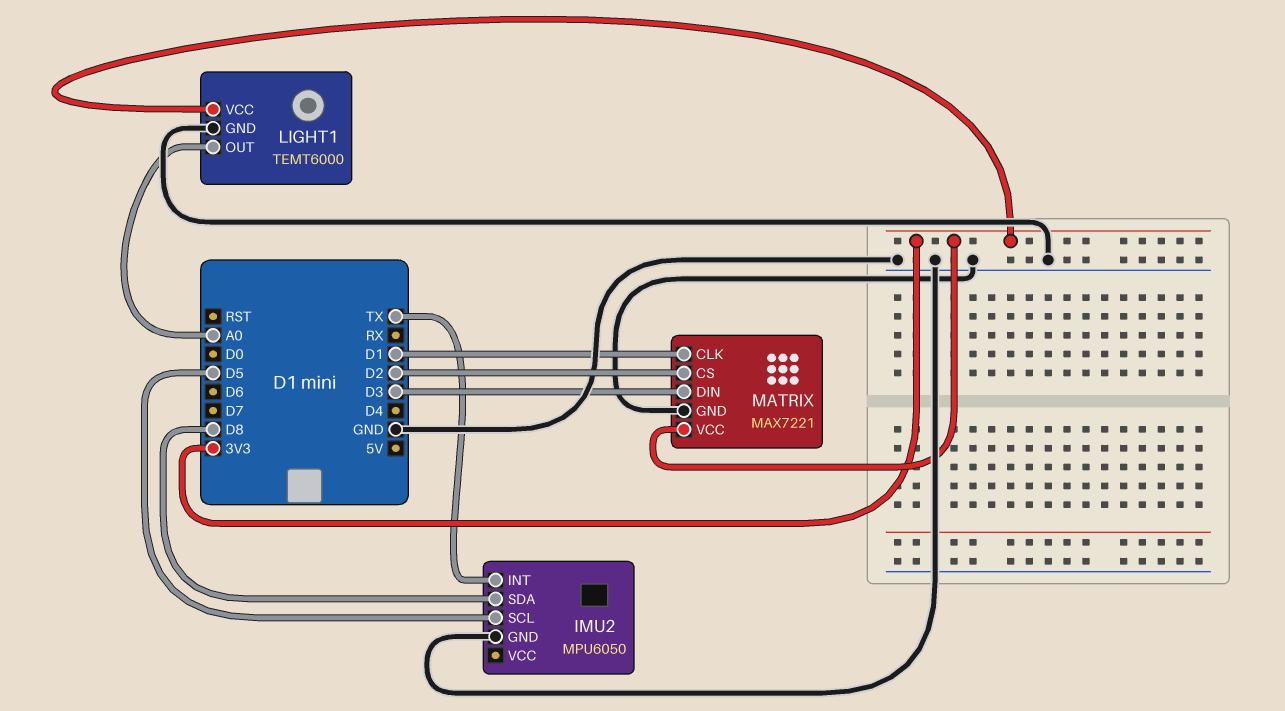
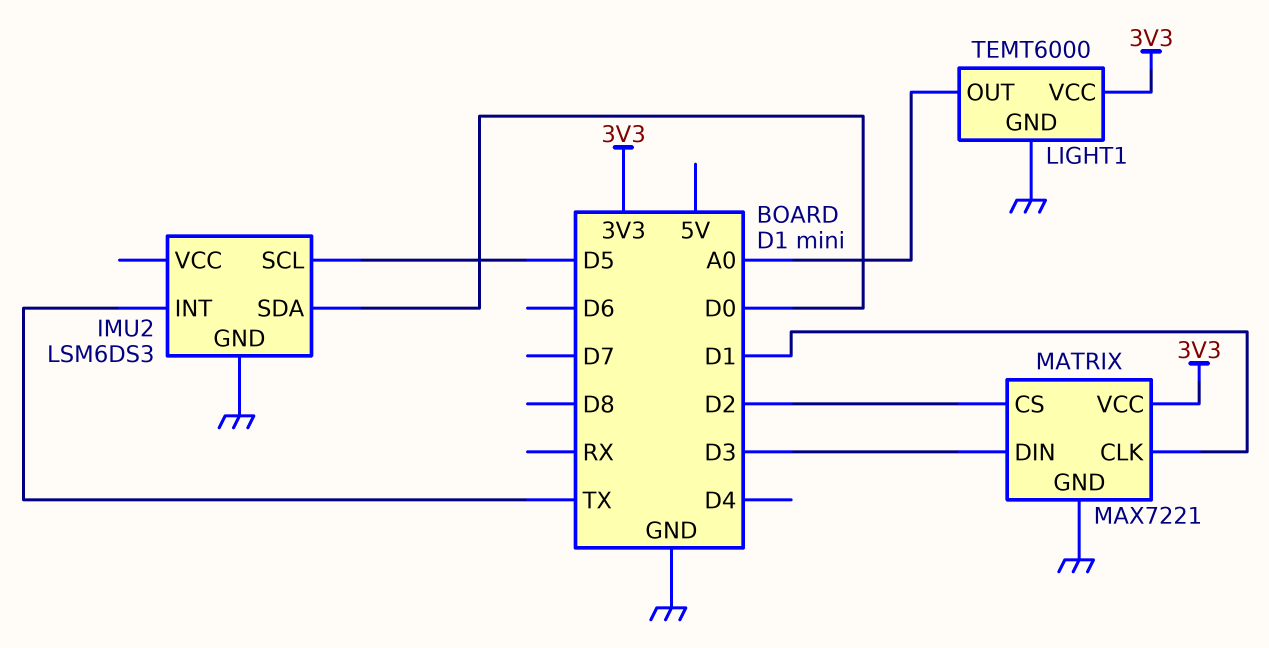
IMU2: MPU6050 -> LSM6DS3
IMU2 pin SDA: D8 -> D0

